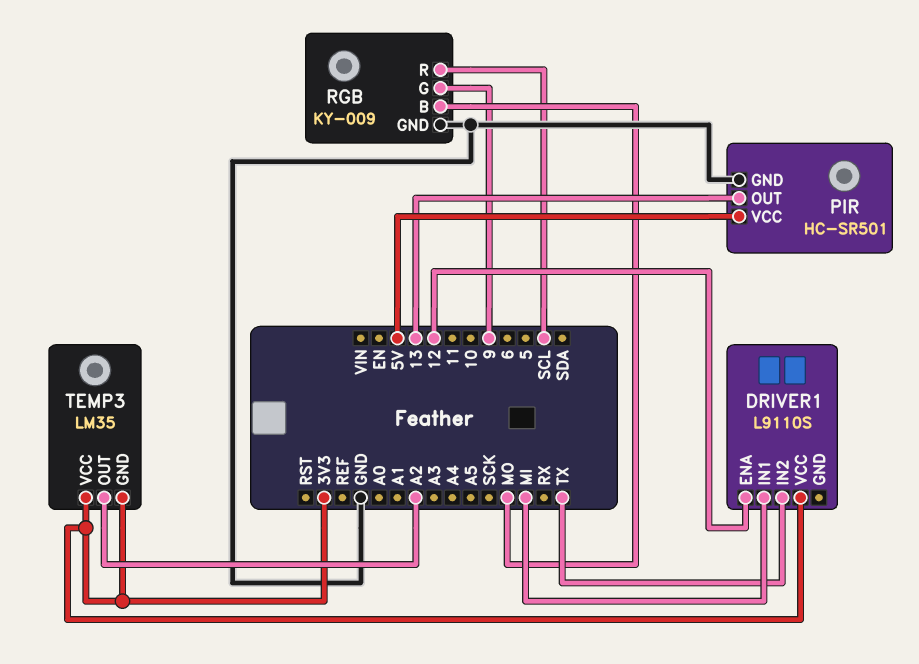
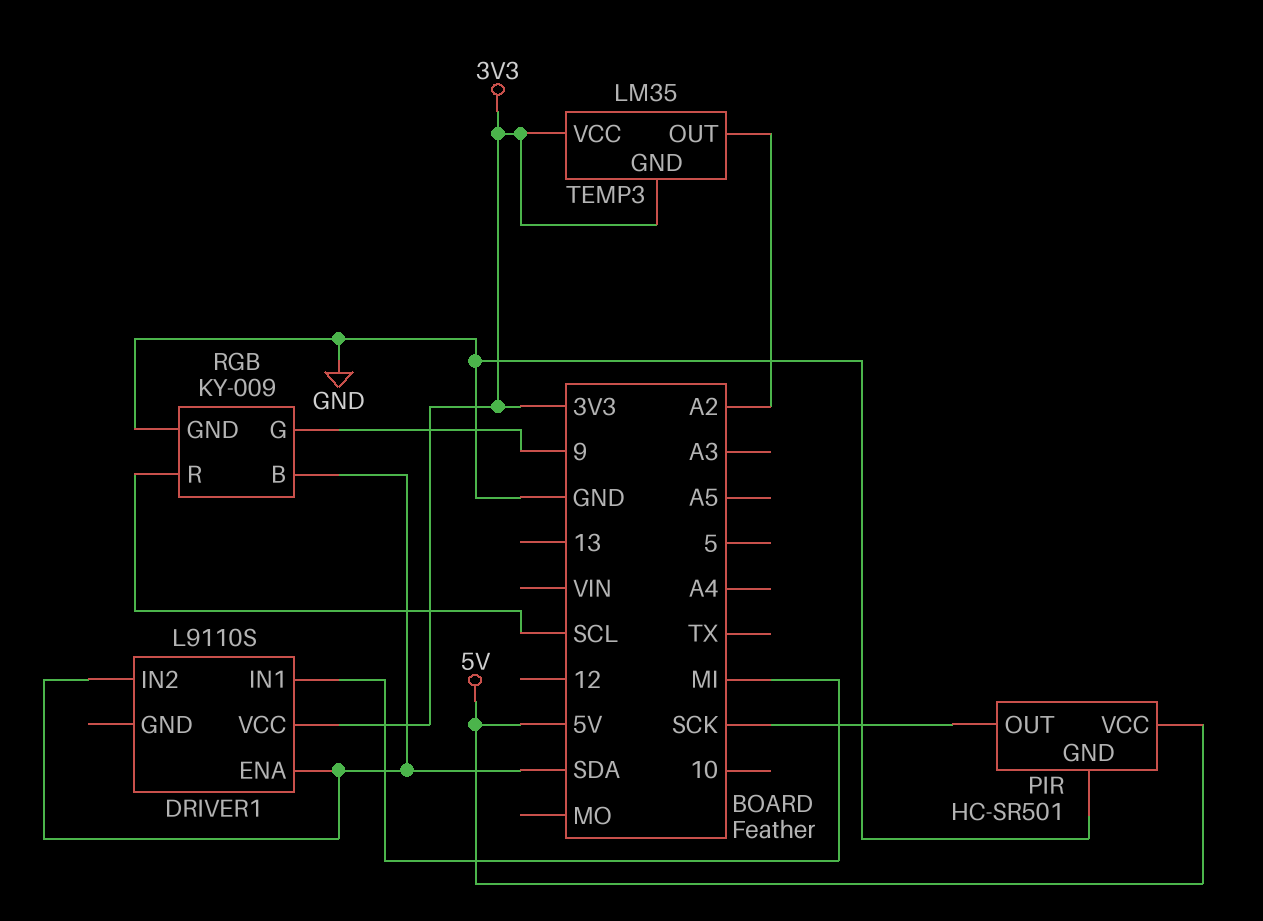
DRIVER1 pin ENA: 12 -> SDA
DRIVER1 pin IN2: TX -> SDA
PIR pin OUT: 13 -> SCK
RGB pin B: MO -> SDA

